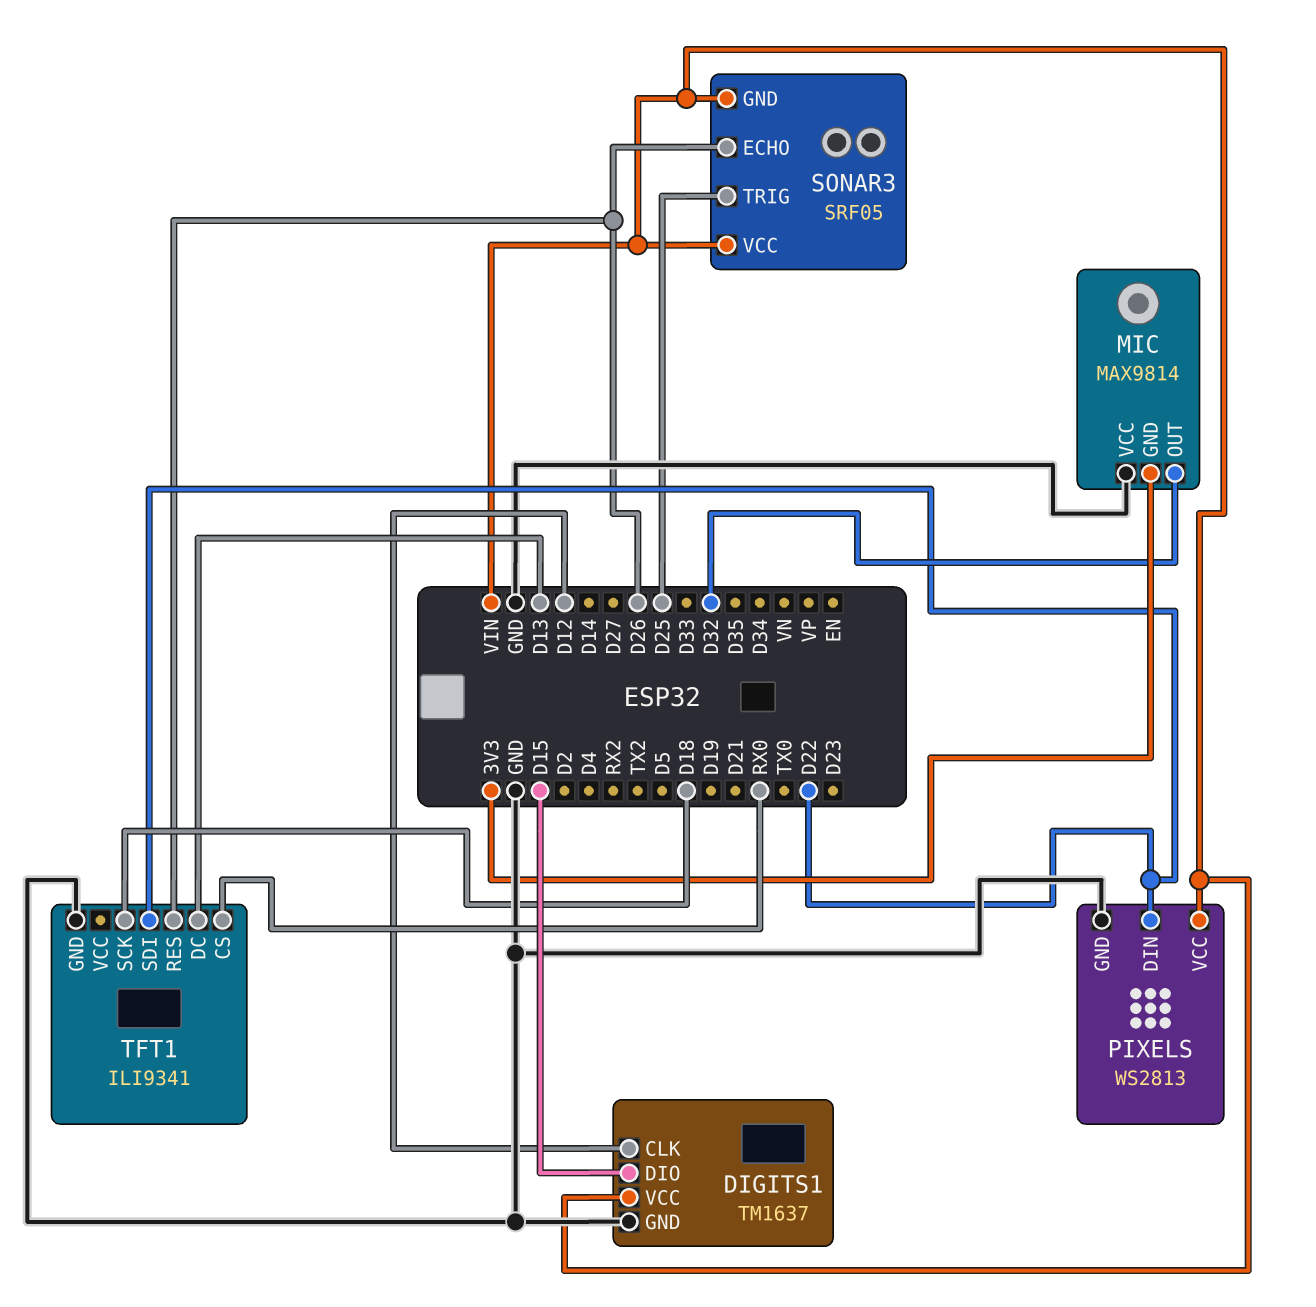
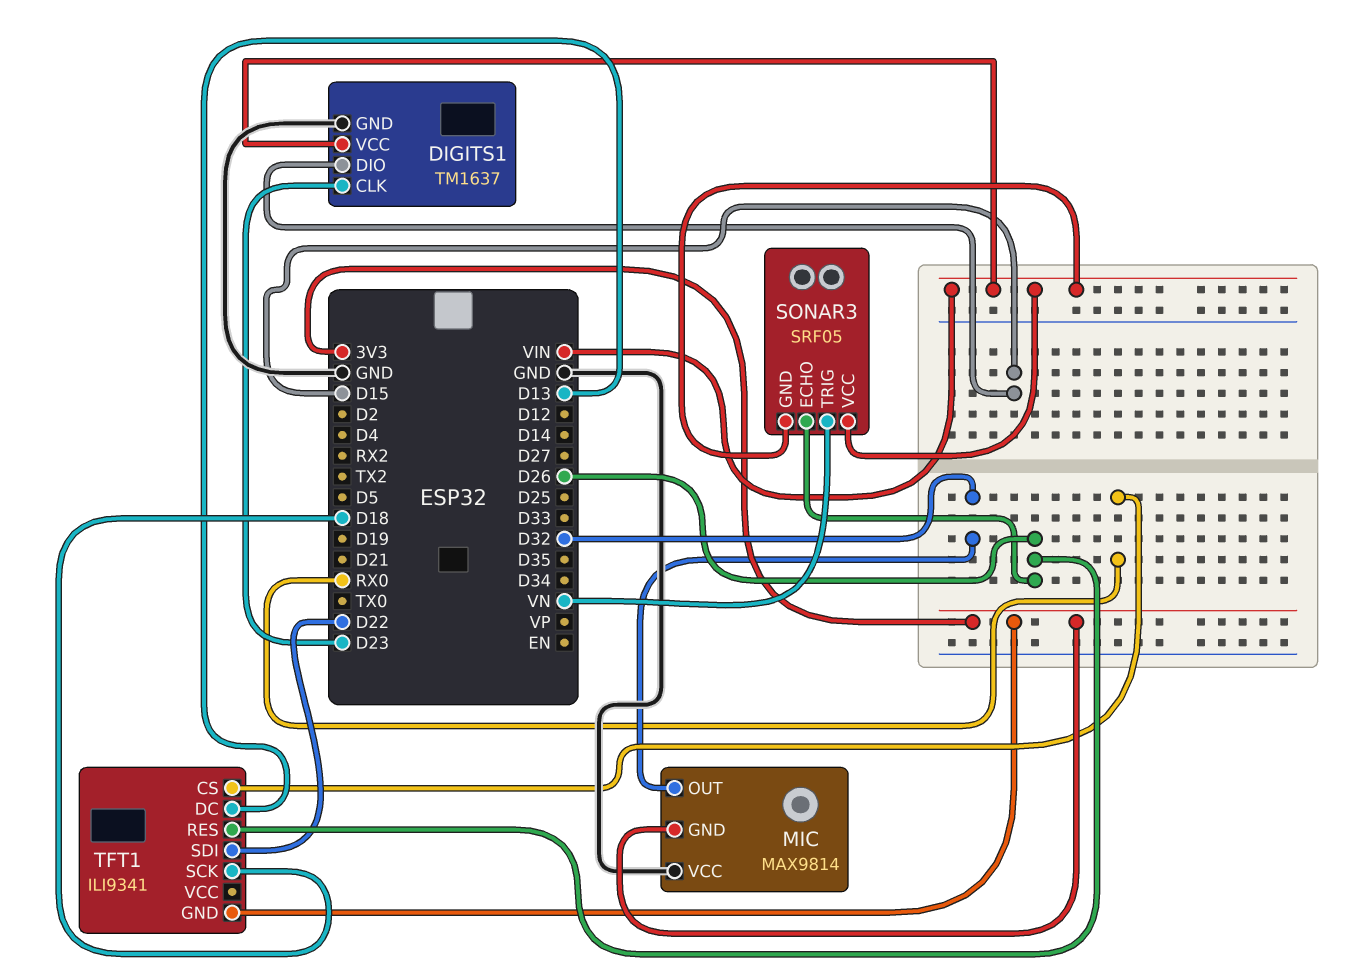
DIGITS1 pin CLK: D12 -> D23
PIXELS: WS2813 -> none
PIXELS pin DIN: D22 -> none
PIXELS pin GND: GND -> none
PIXELS pin VCC: VIN -> none
SONAR3 pin TRIG: D25 -> VN
TFT1 pin GND: GND -> 3V3

